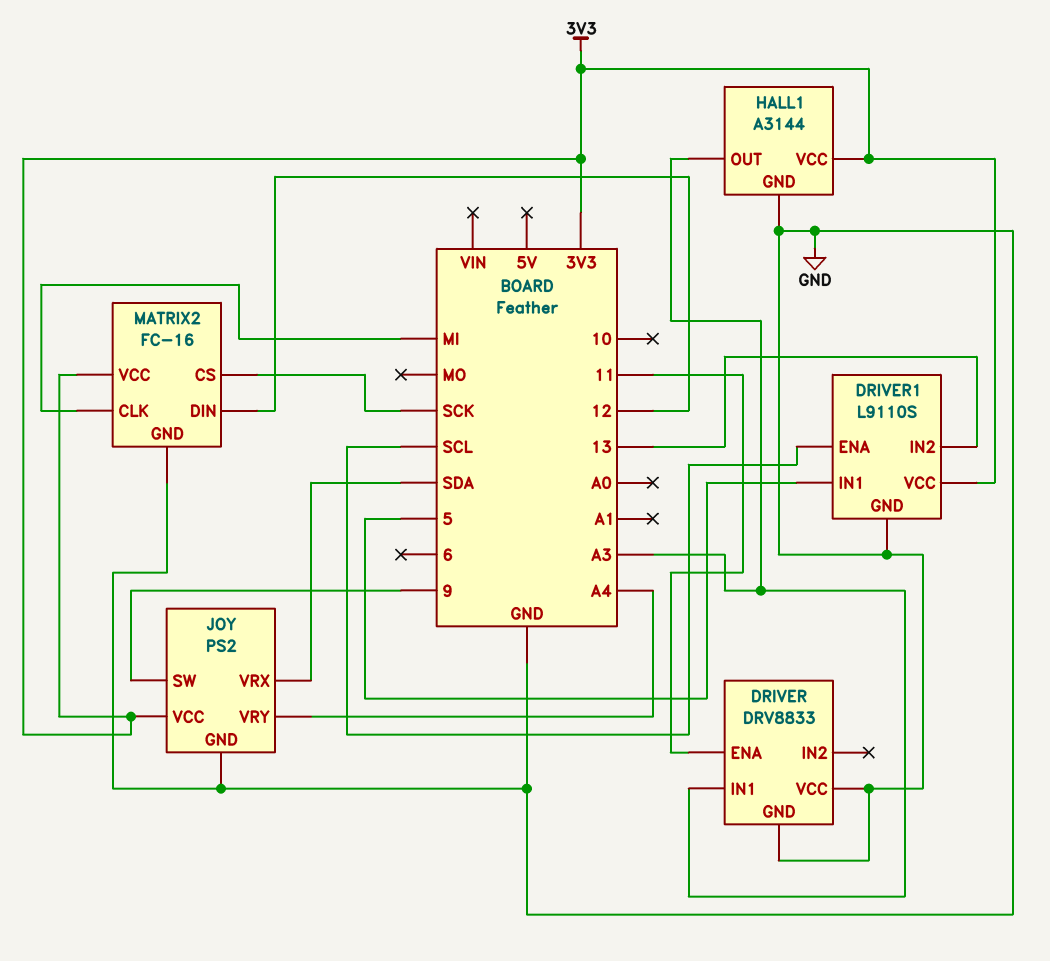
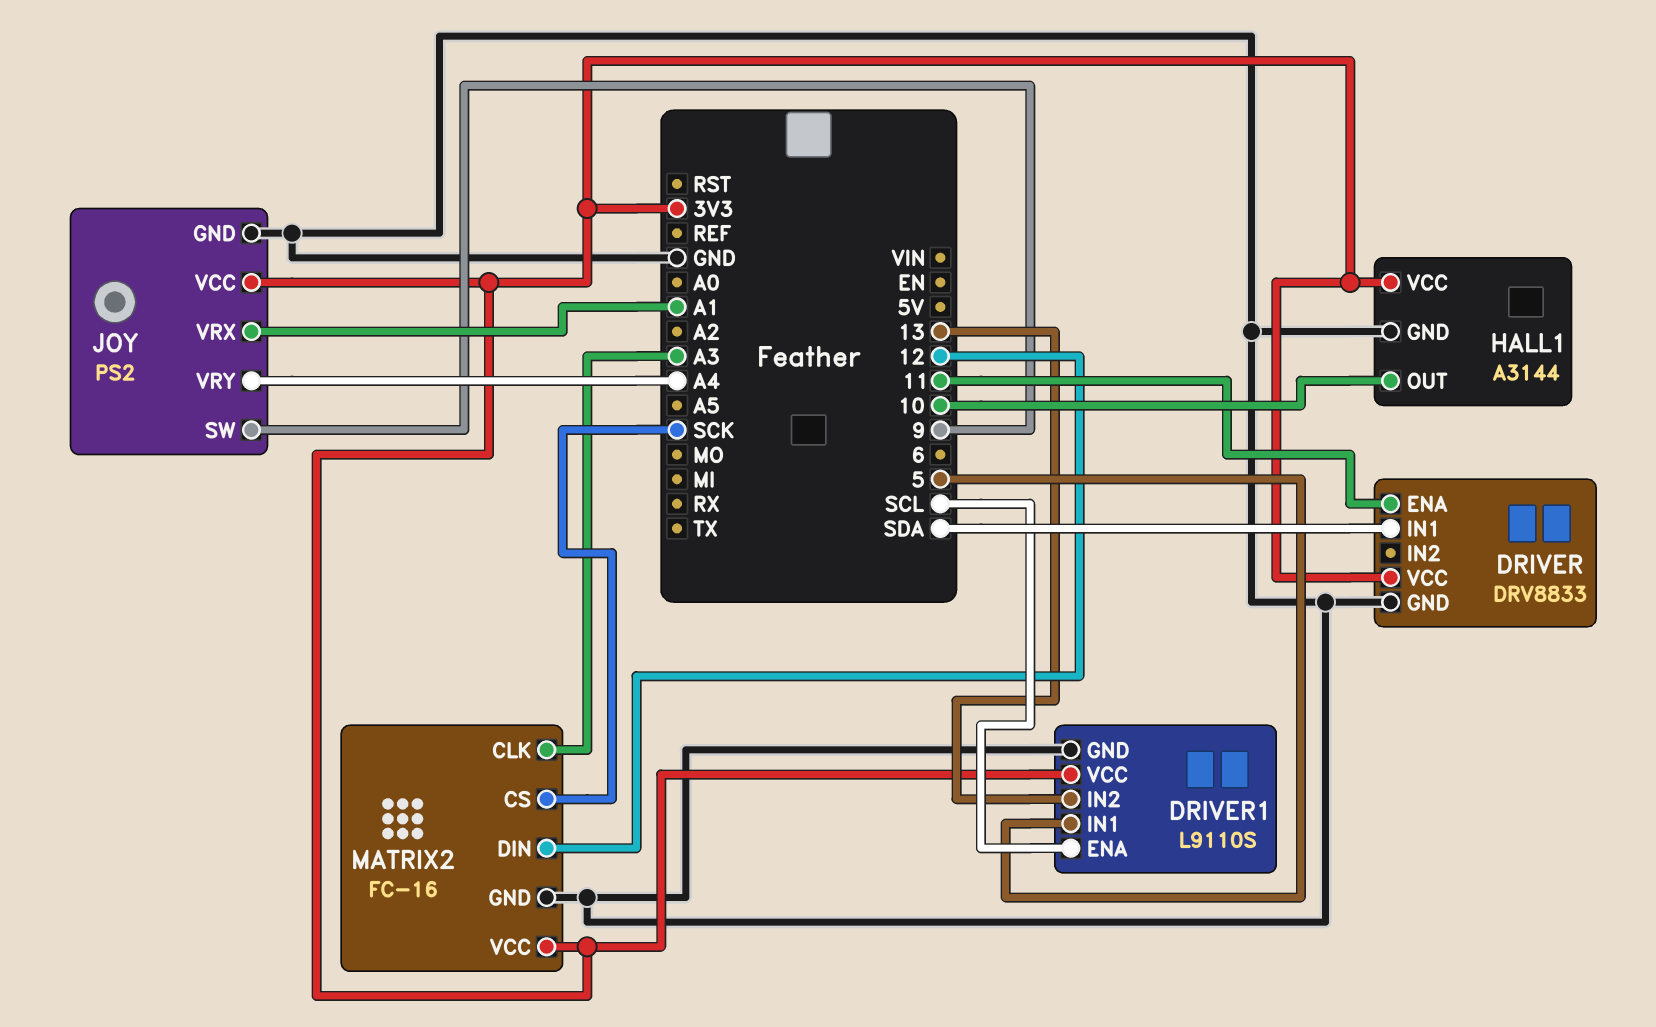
DRIVER pin IN1: A3 -> SDA
DRIVER pin VCC: GND -> 3V3
HALL1 pin OUT: A3 -> 10
JOY pin VRX: SDA -> A1
MATRIX2 pin CLK: MI -> A3

